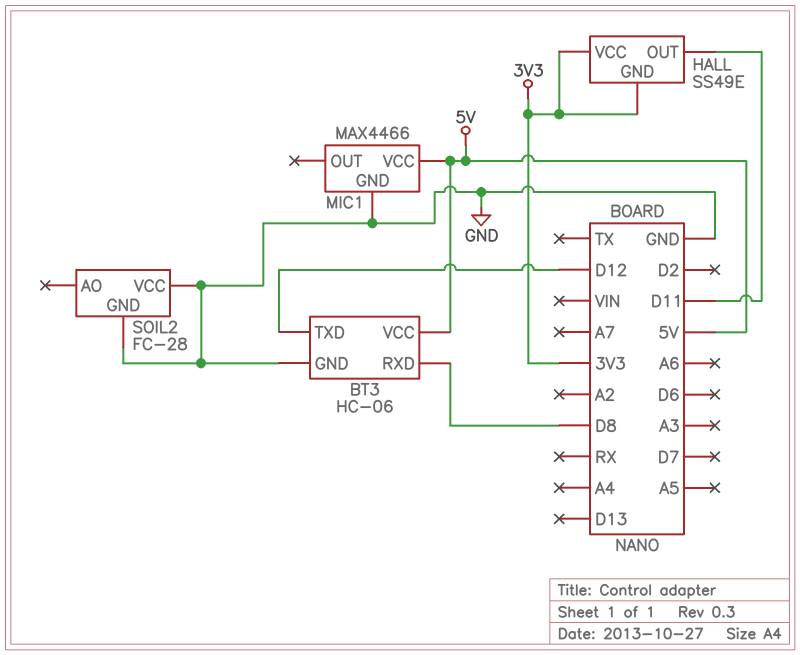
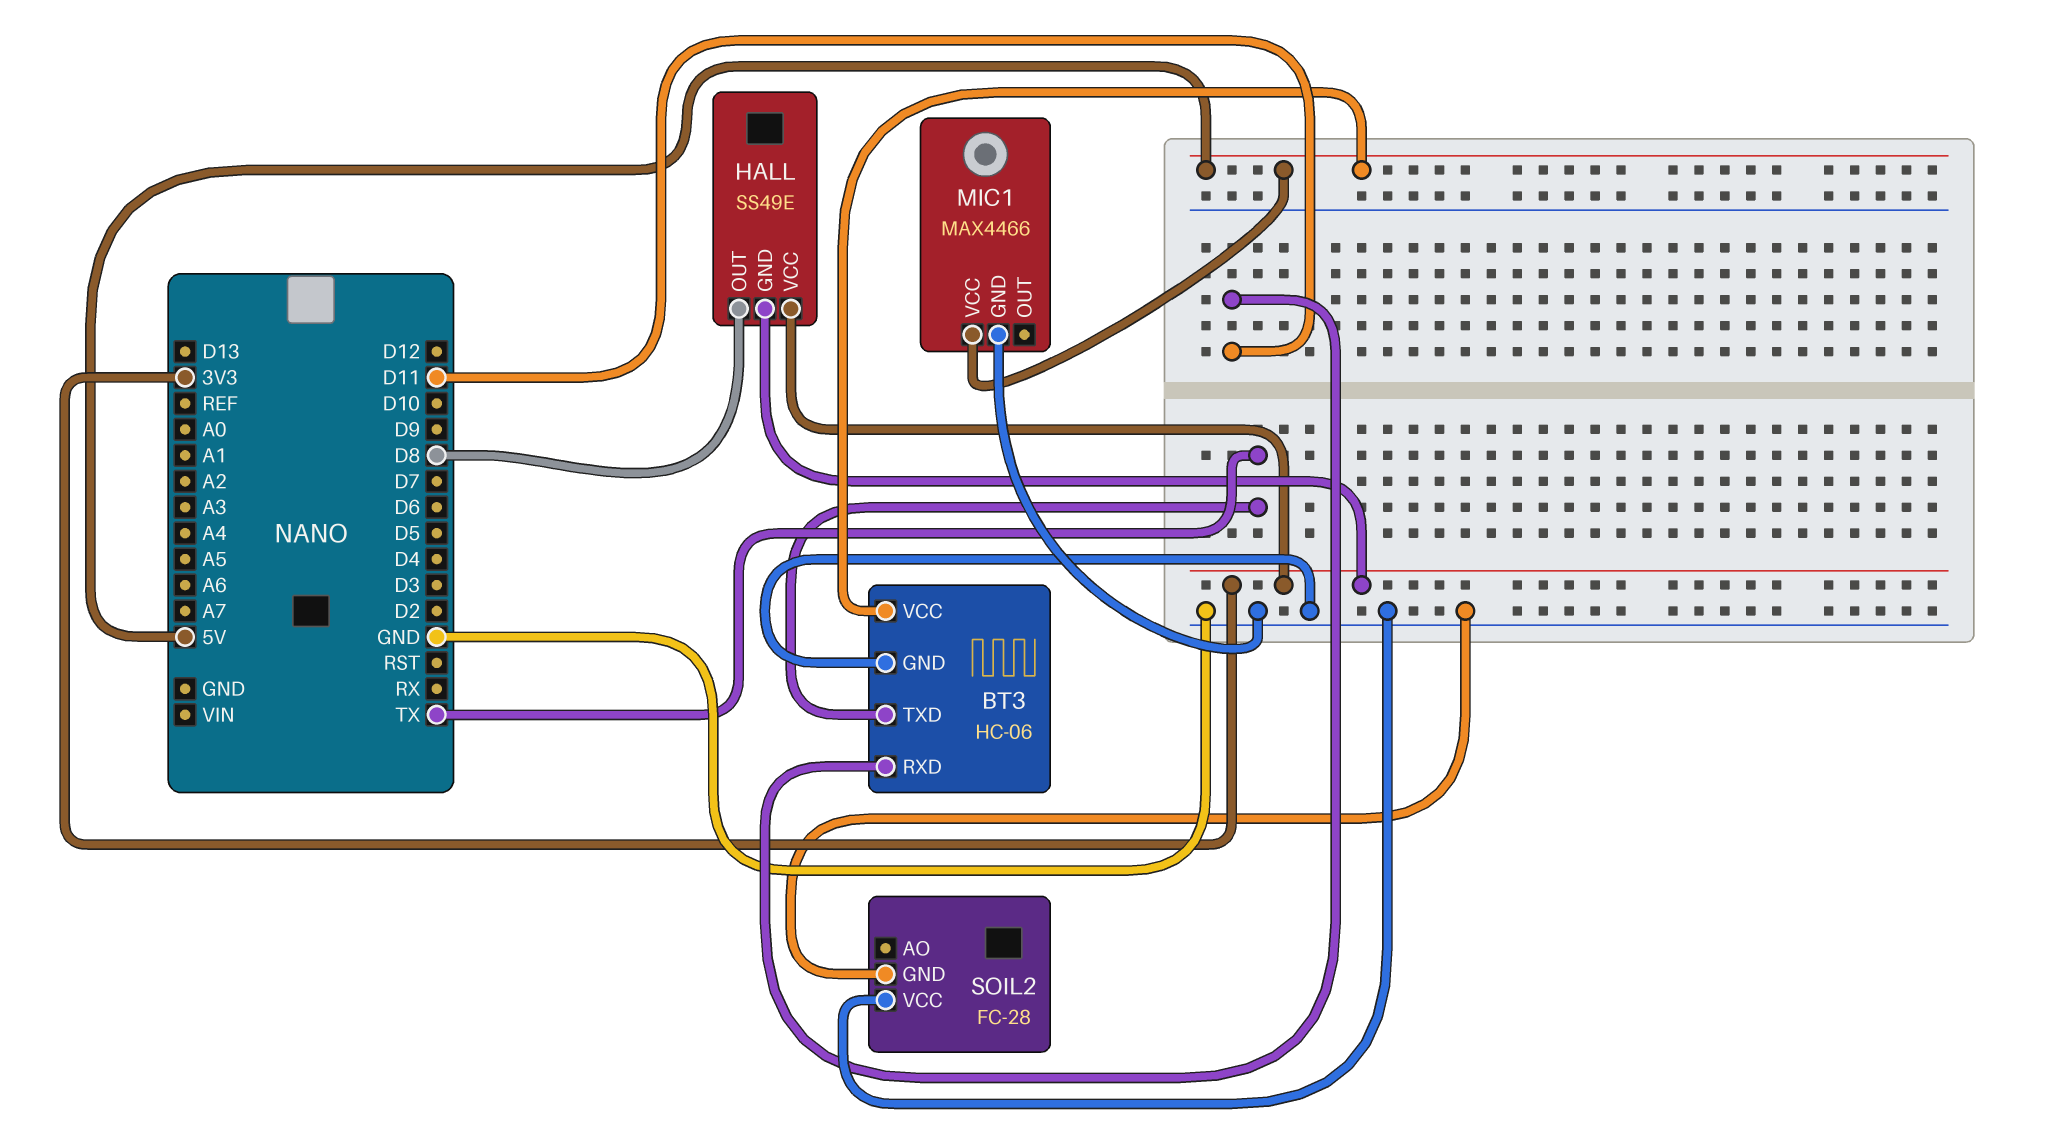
BT3 pin RXD: D8 -> D11
BT3 pin TXD: D12 -> TX
HALL pin OUT: D11 -> D8

